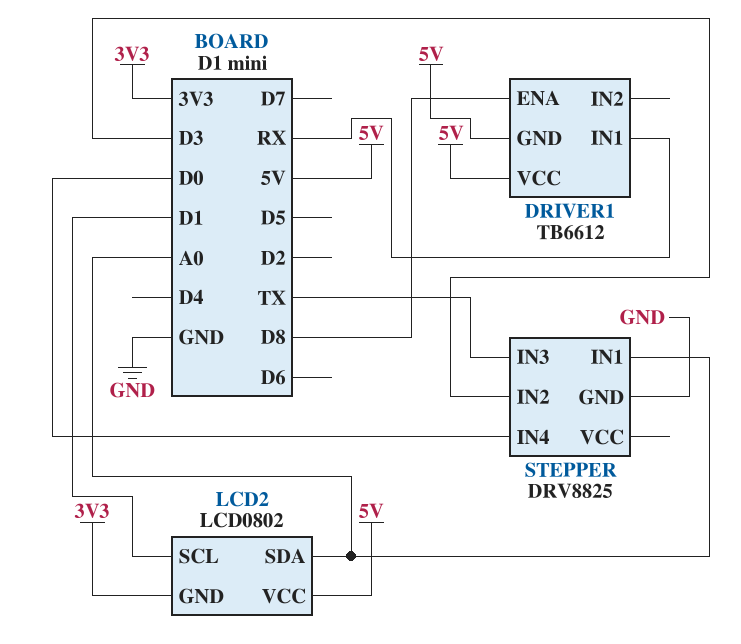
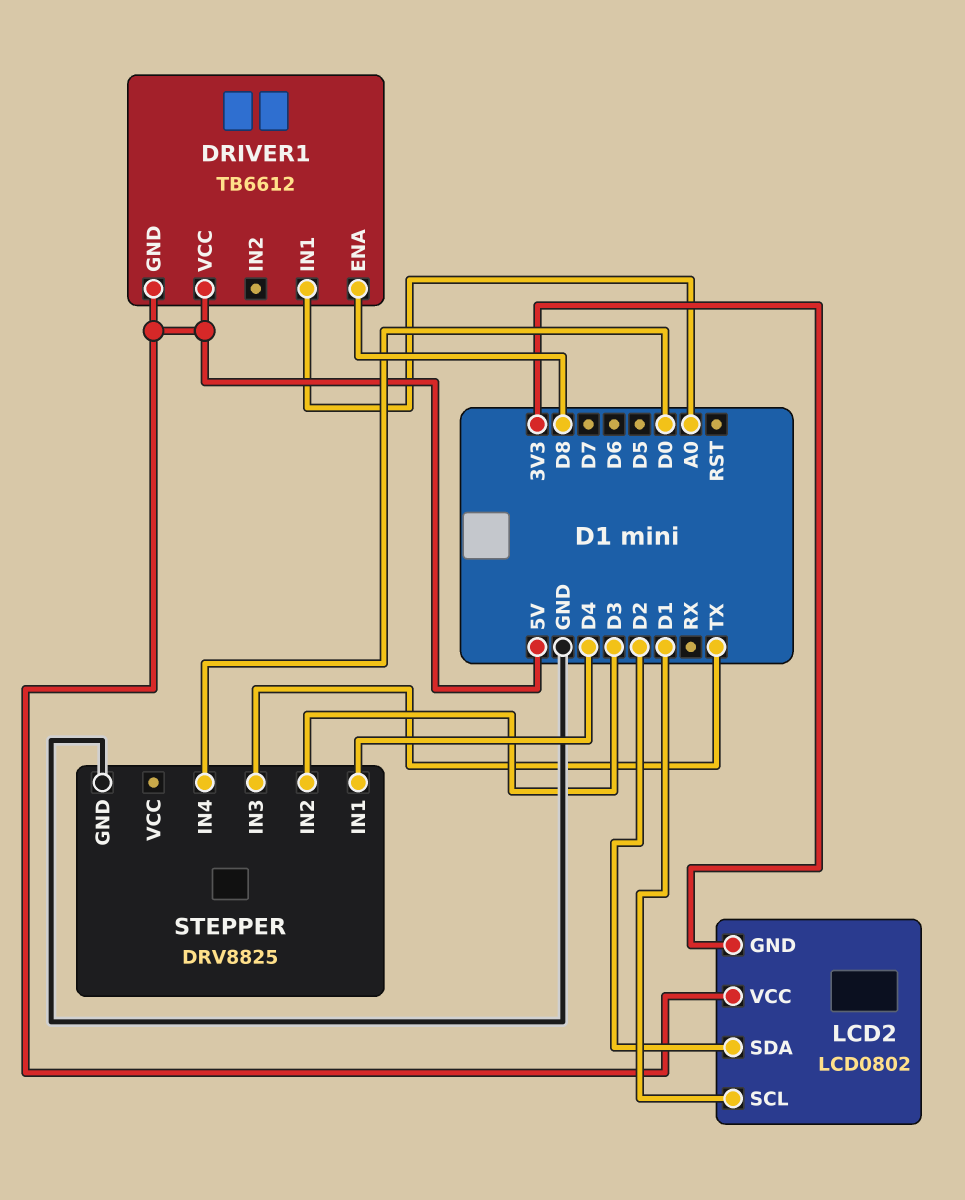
DRIVER1 pin IN1: RX -> A0
LCD2 pin SDA: A0 -> D2
STEPPER pin IN1: A0 -> D4

